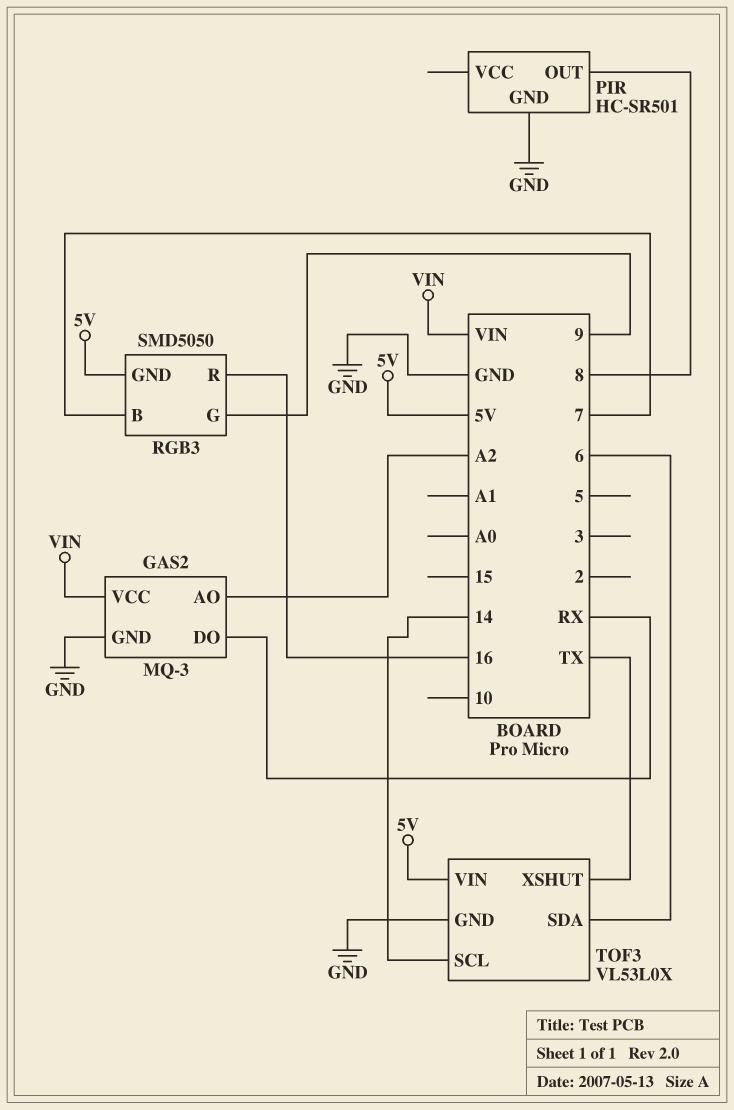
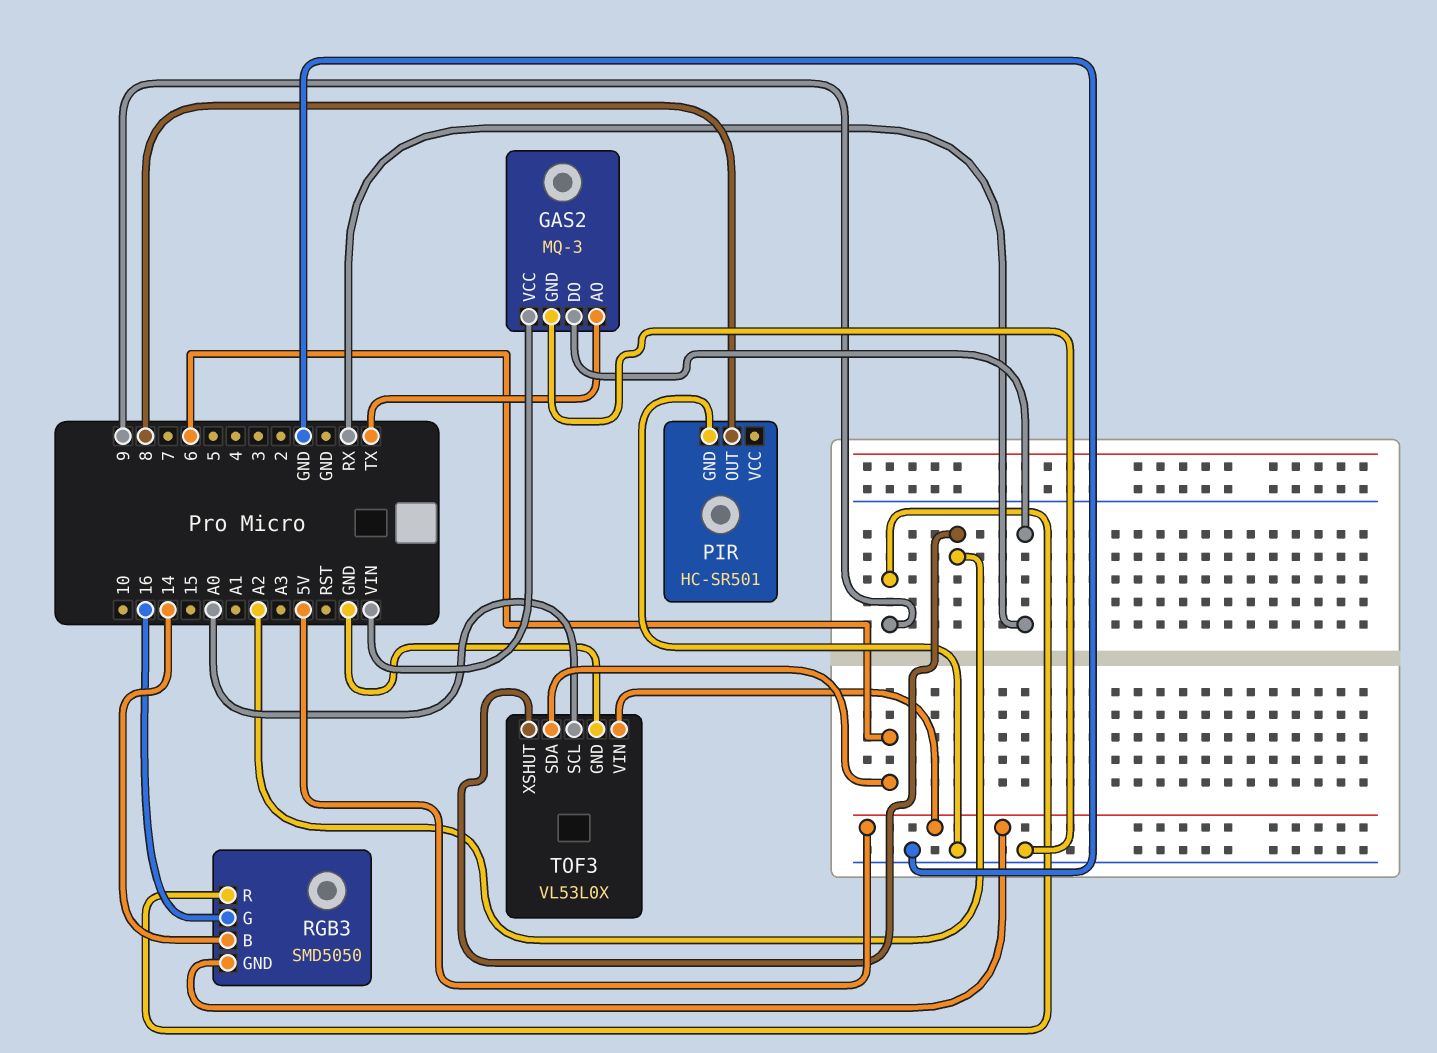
GAS2 pin AO: A2 -> TX
RGB3 pin B: 7 -> 14
RGB3 pin G: 9 -> 16
RGB3 pin R: 16 -> 9
TOF3 pin SCL: 14 -> A0
TOF3 pin XSHUT: TX -> A2

